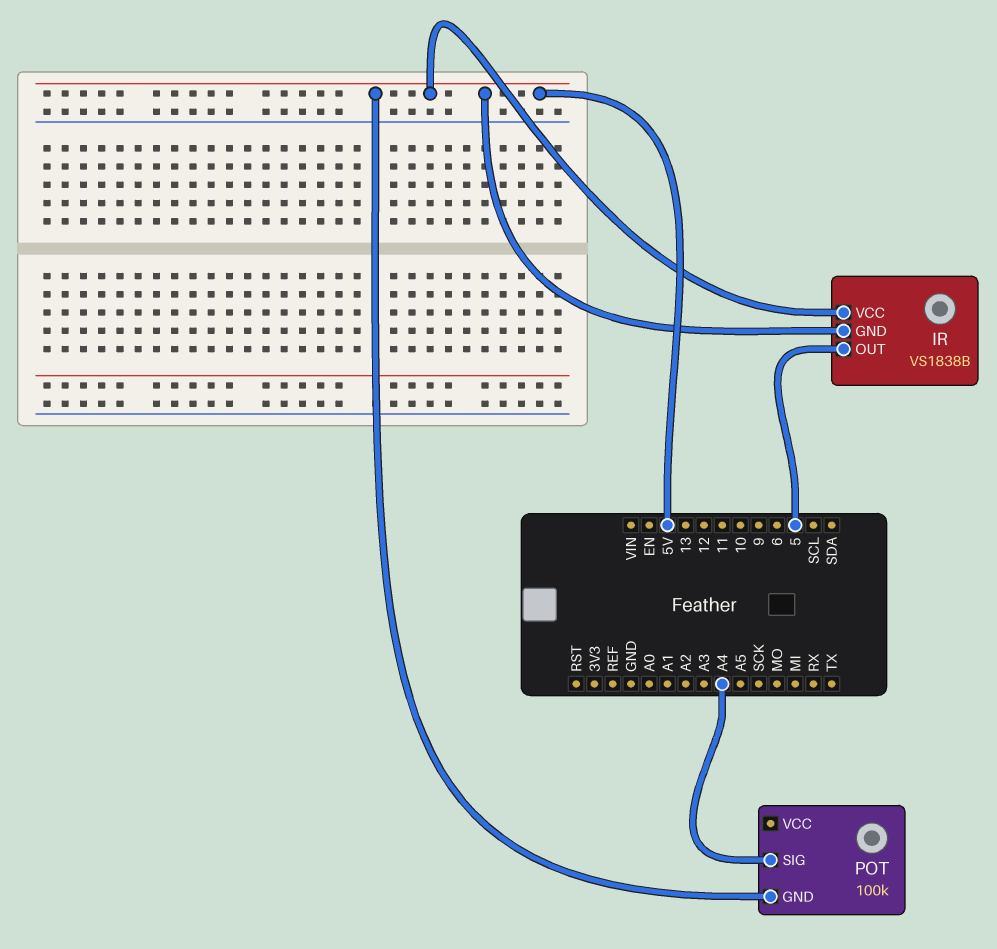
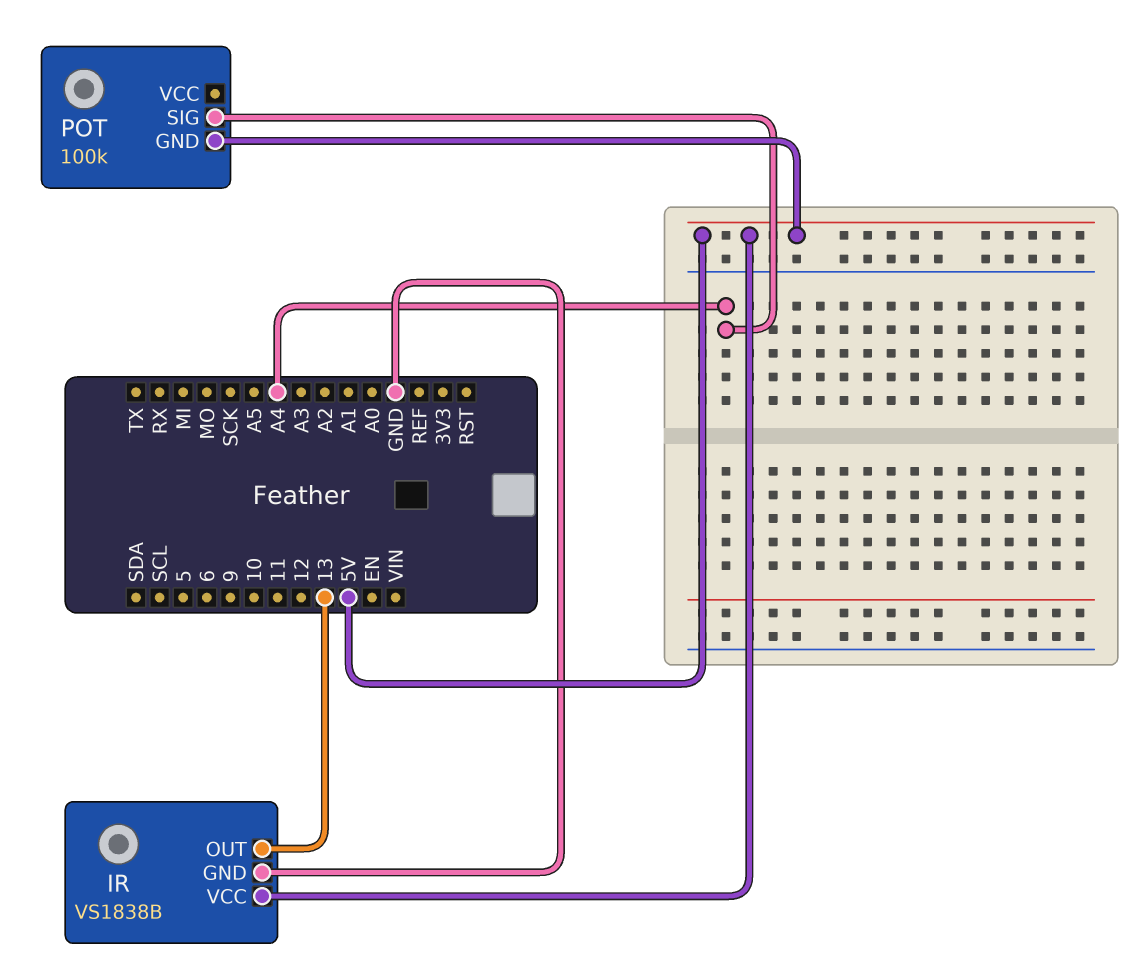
IR pin GND: 5V -> GND
IR pin OUT: 5 -> 13

